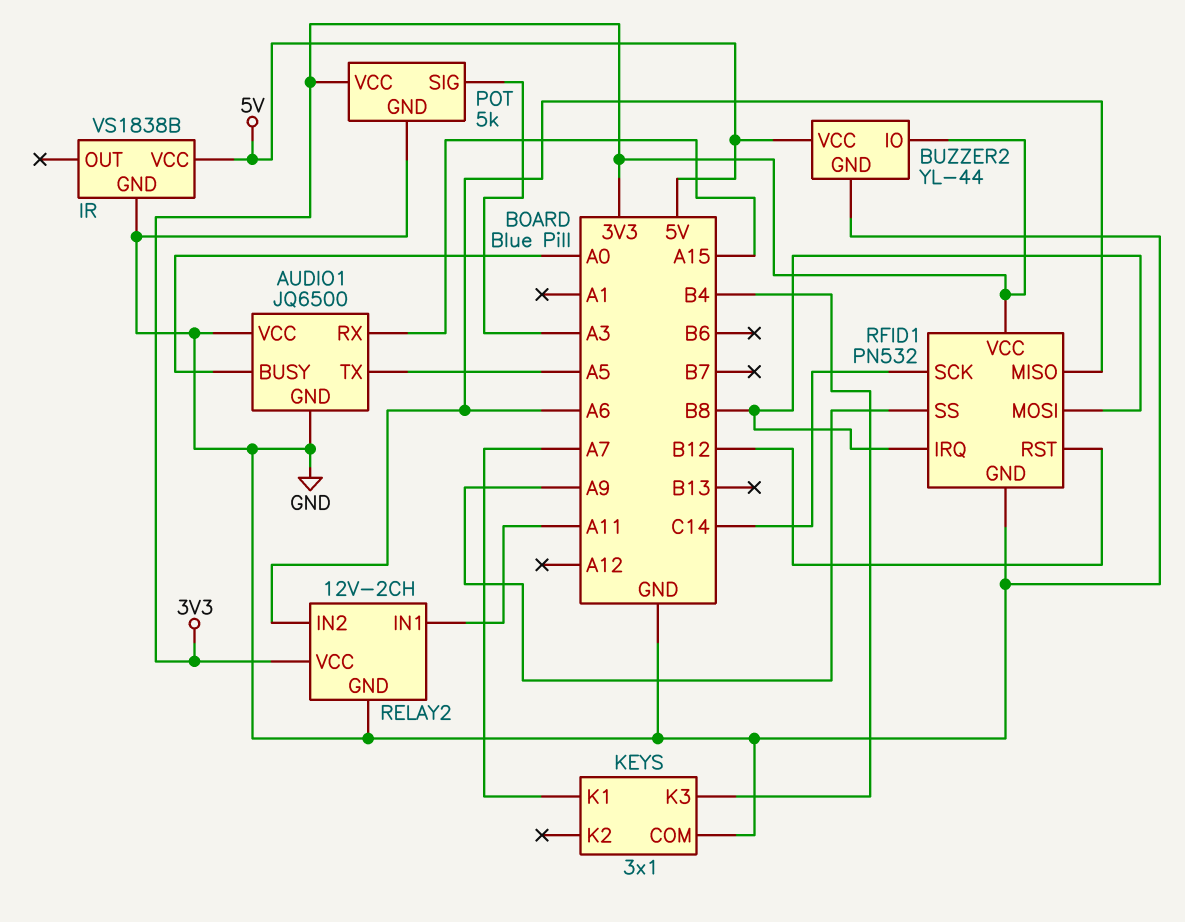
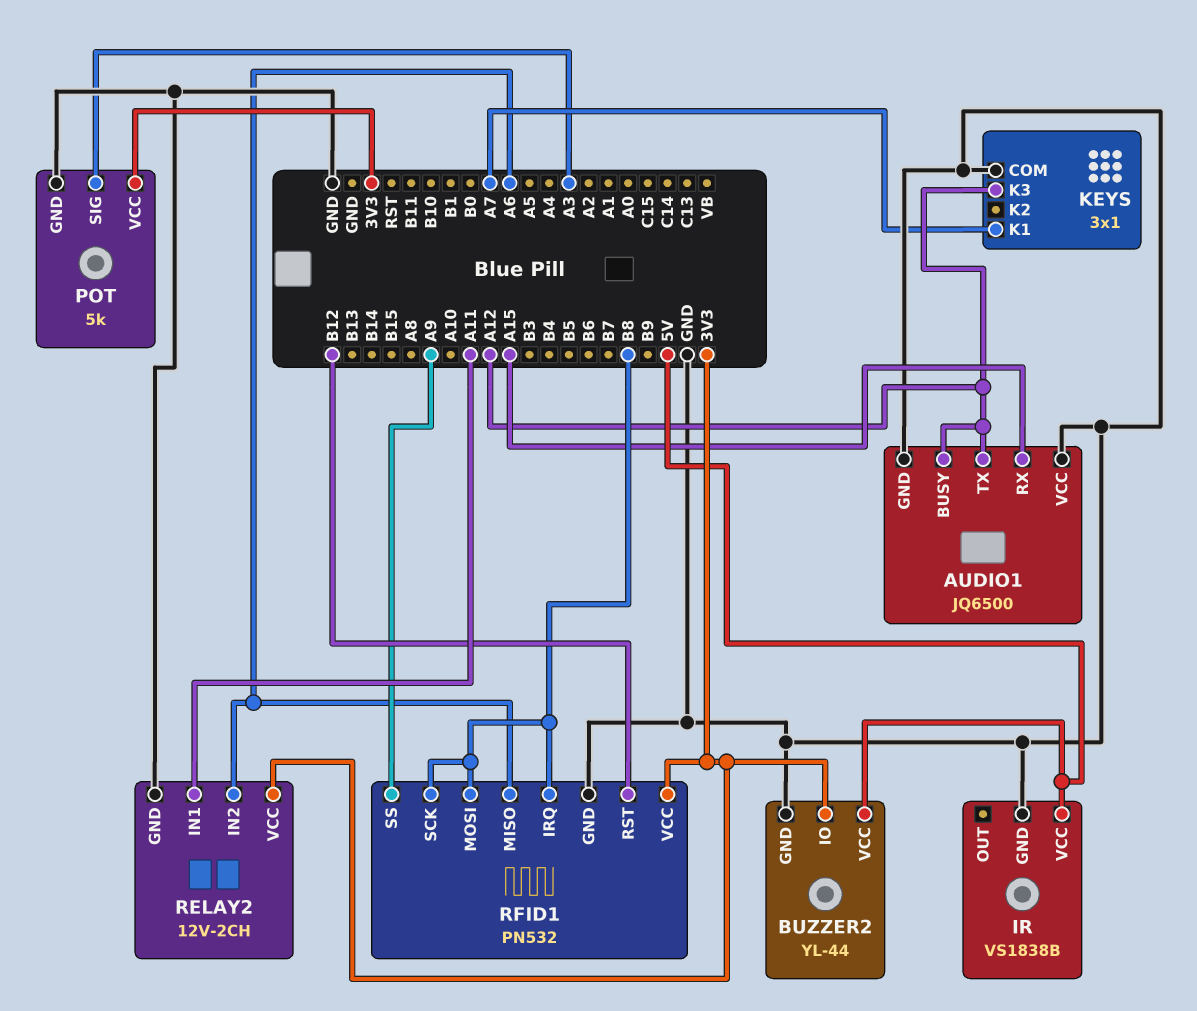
AUDIO1 pin BUSY: A0 -> A12
AUDIO1 pin TX: A5 -> A12
KEYS pin K3: B4 -> A12
RFID1 pin SCK: C14 -> B8

